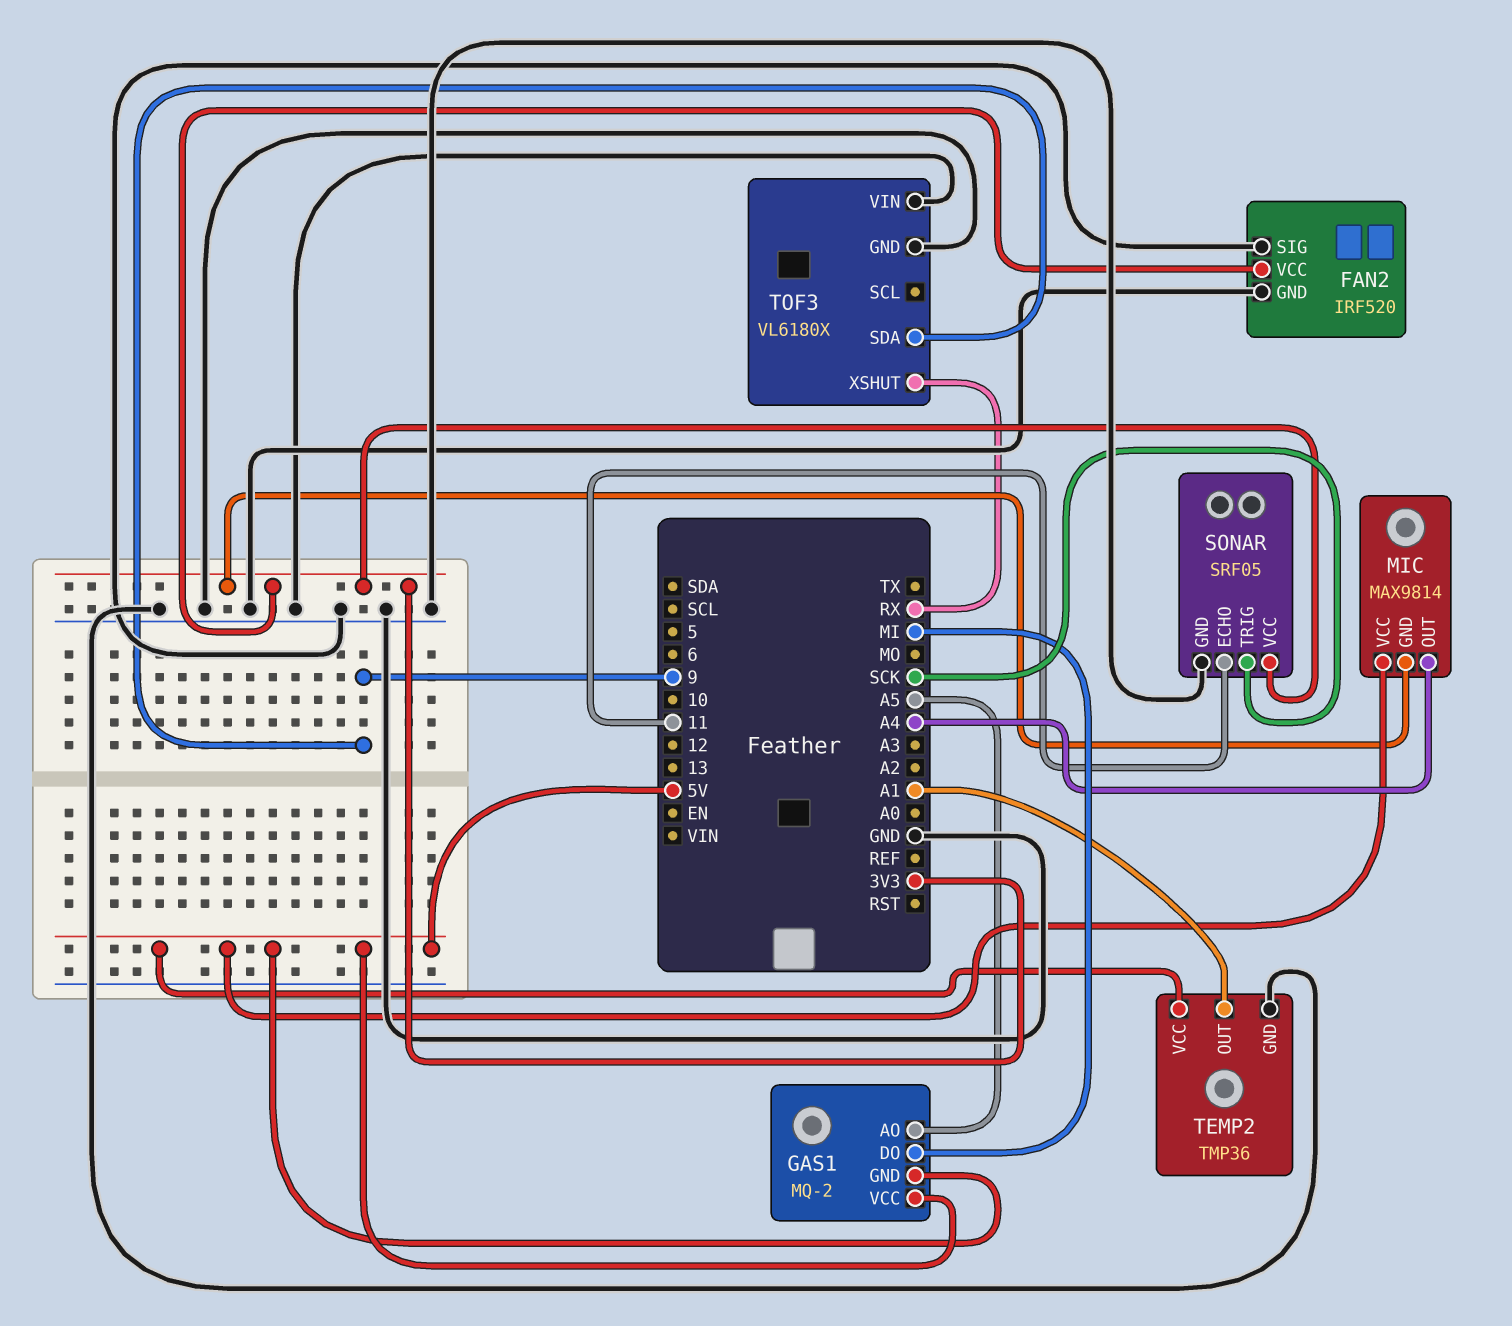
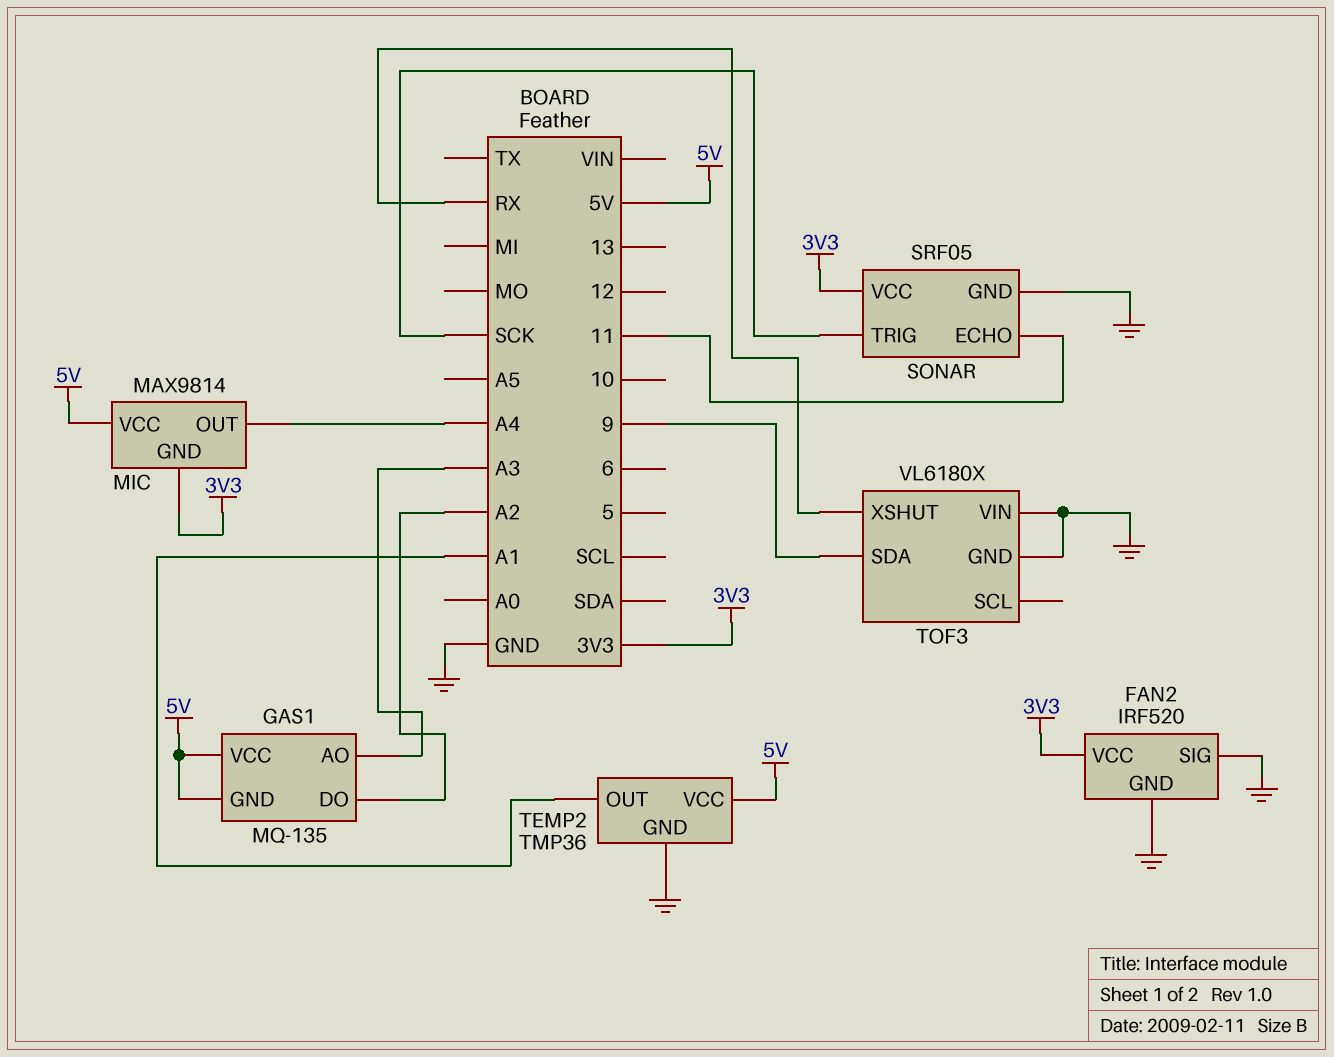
GAS1: MQ-2 -> MQ-135
GAS1 pin AO: A5 -> A3
GAS1 pin DO: MI -> A2

